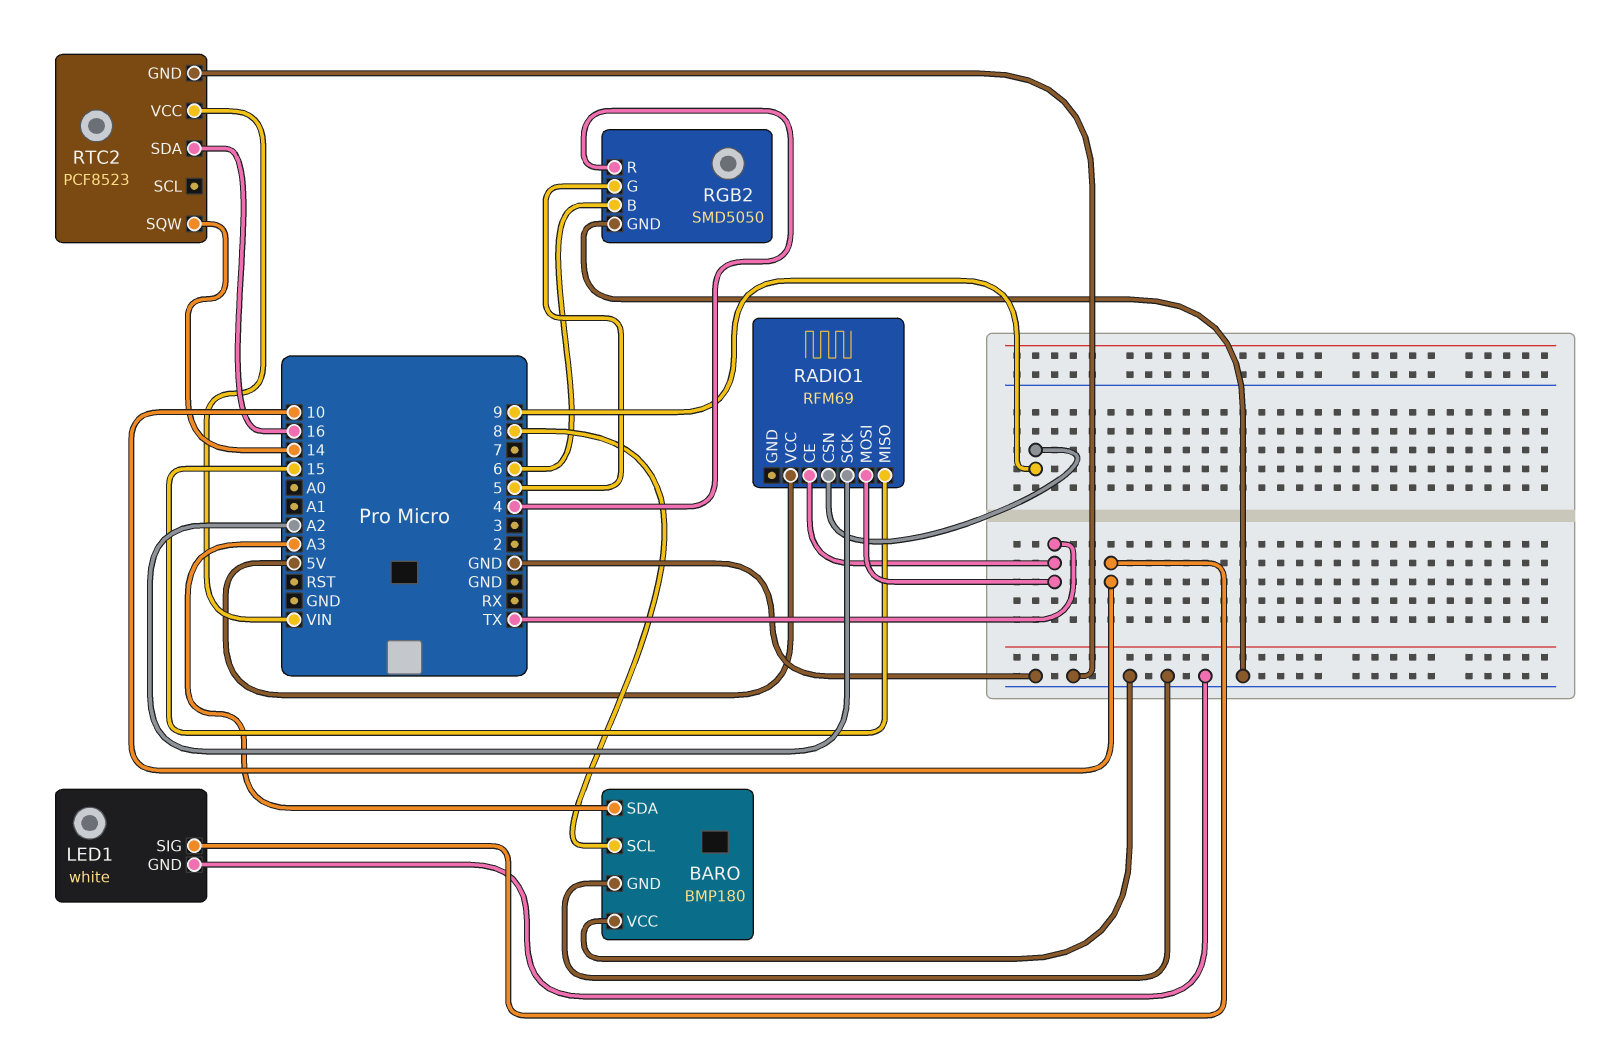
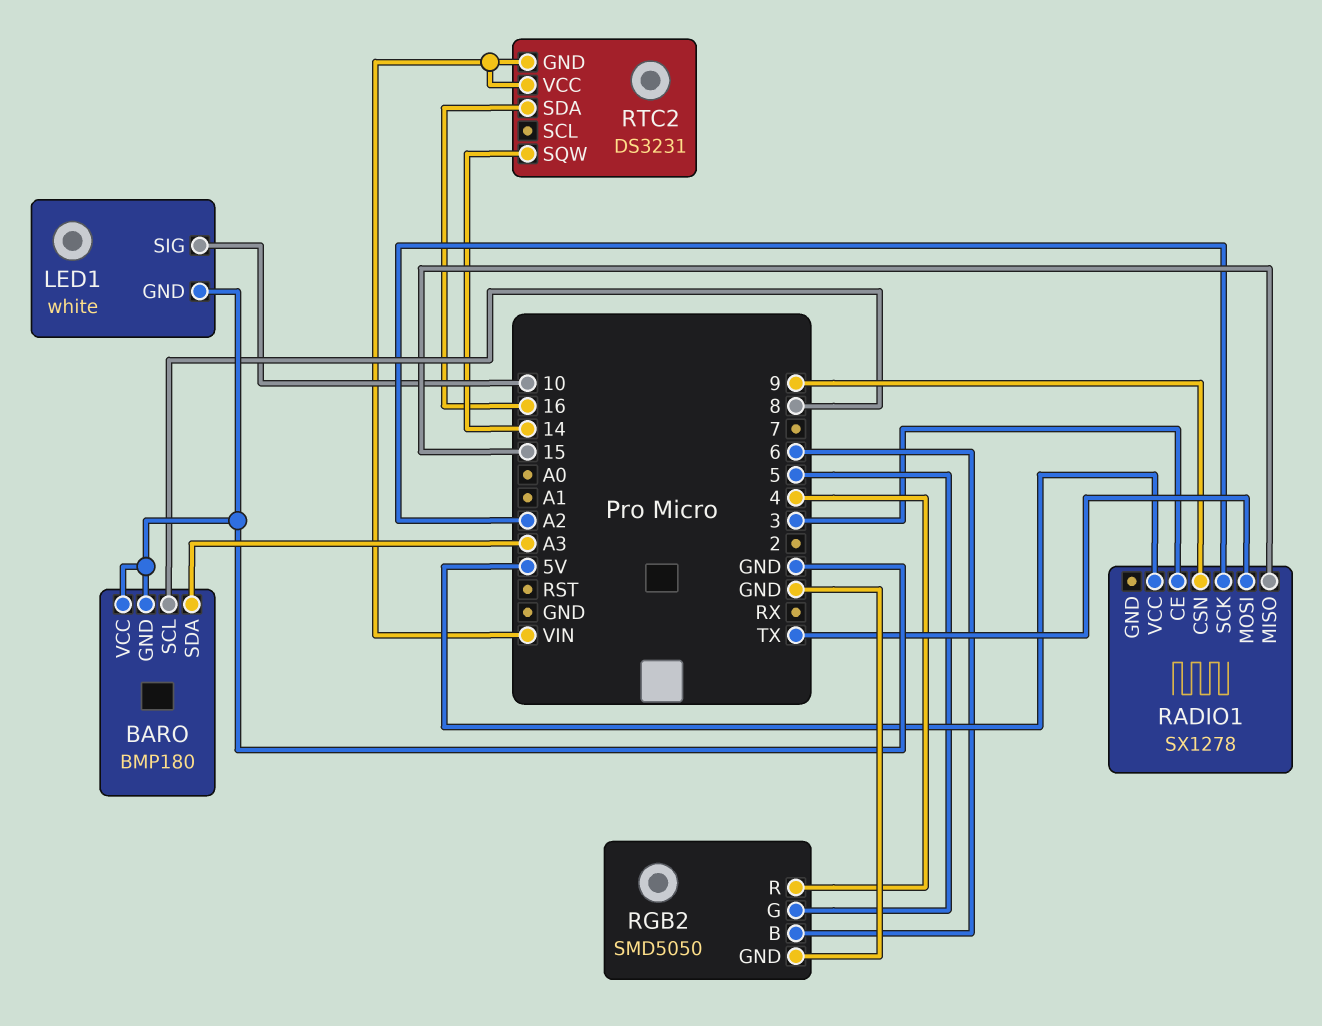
RADIO1: RFM69 -> SX1278
RADIO1 pin CE: TX -> 3
RTC2: PCF8523 -> DS3231
RTC2 pin GND: GND -> VIN

